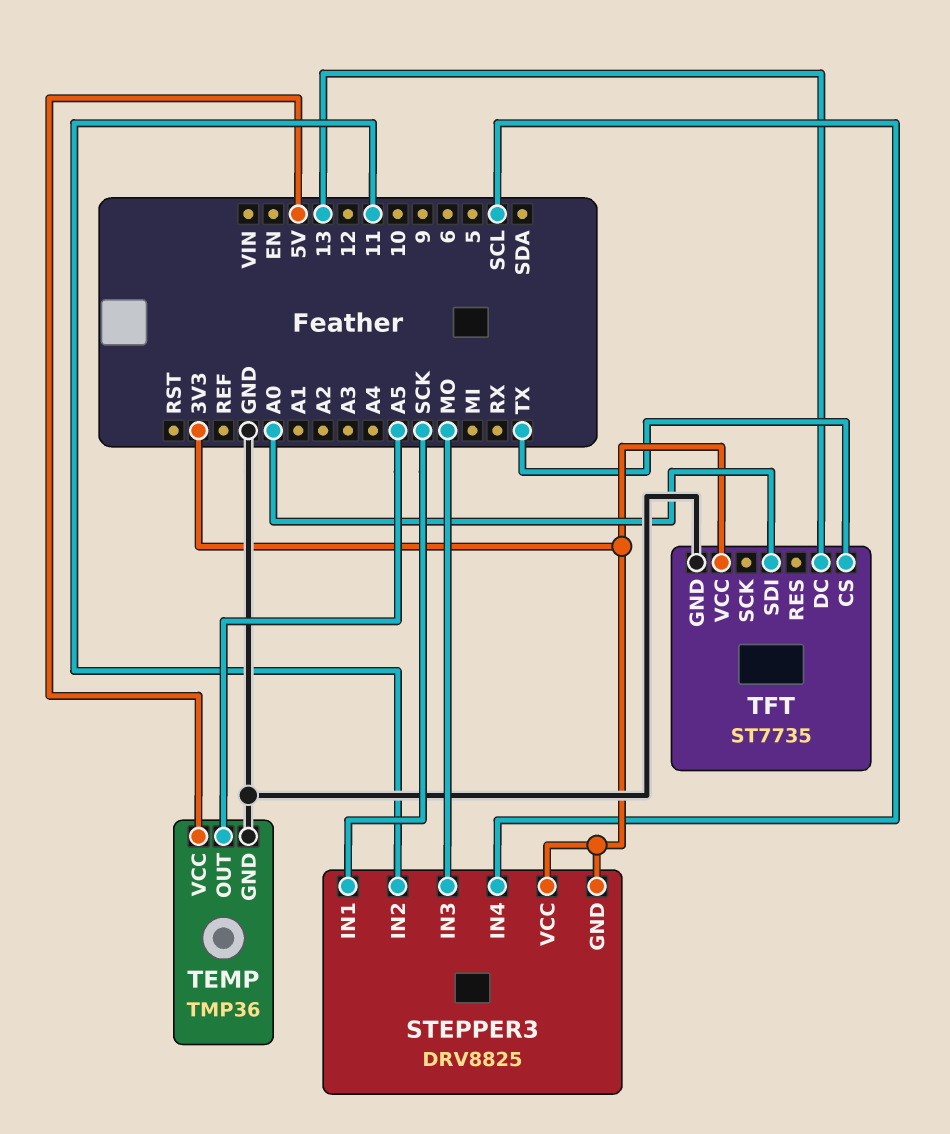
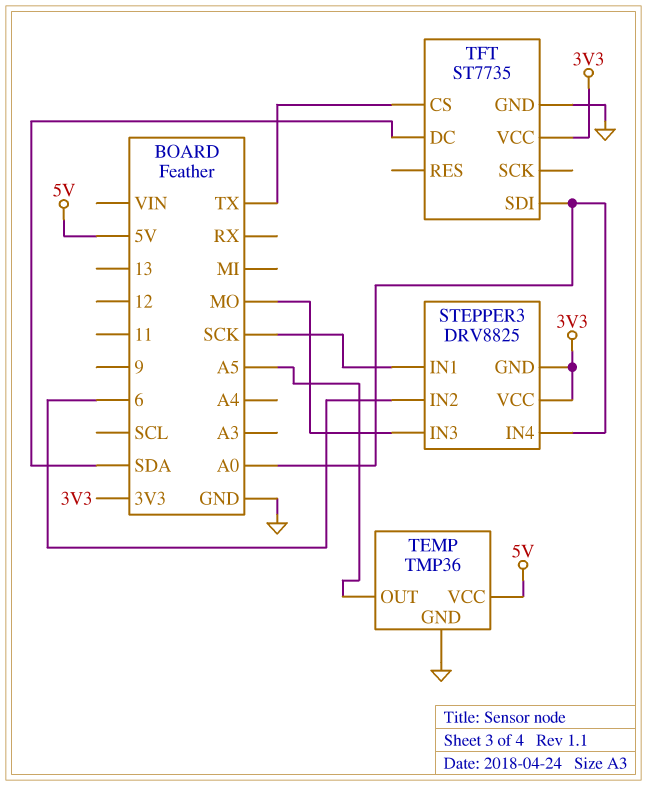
STEPPER3 pin IN2: 11 -> 6
STEPPER3 pin IN4: SCL -> A0
TFT pin DC: 13 -> SDA

